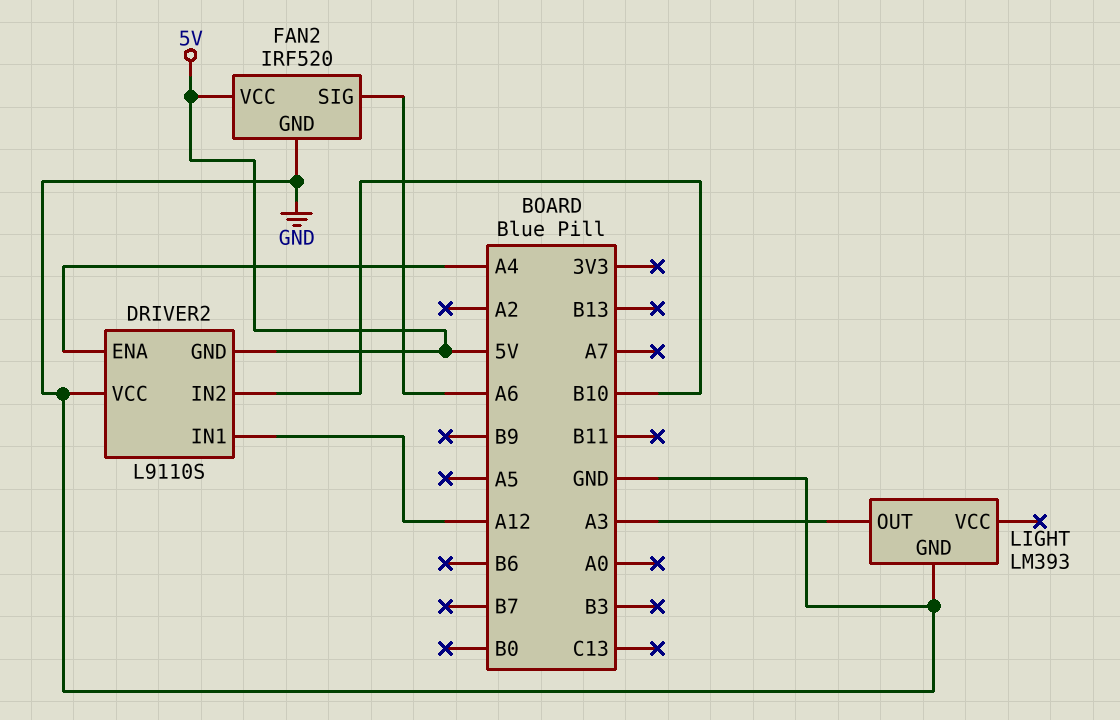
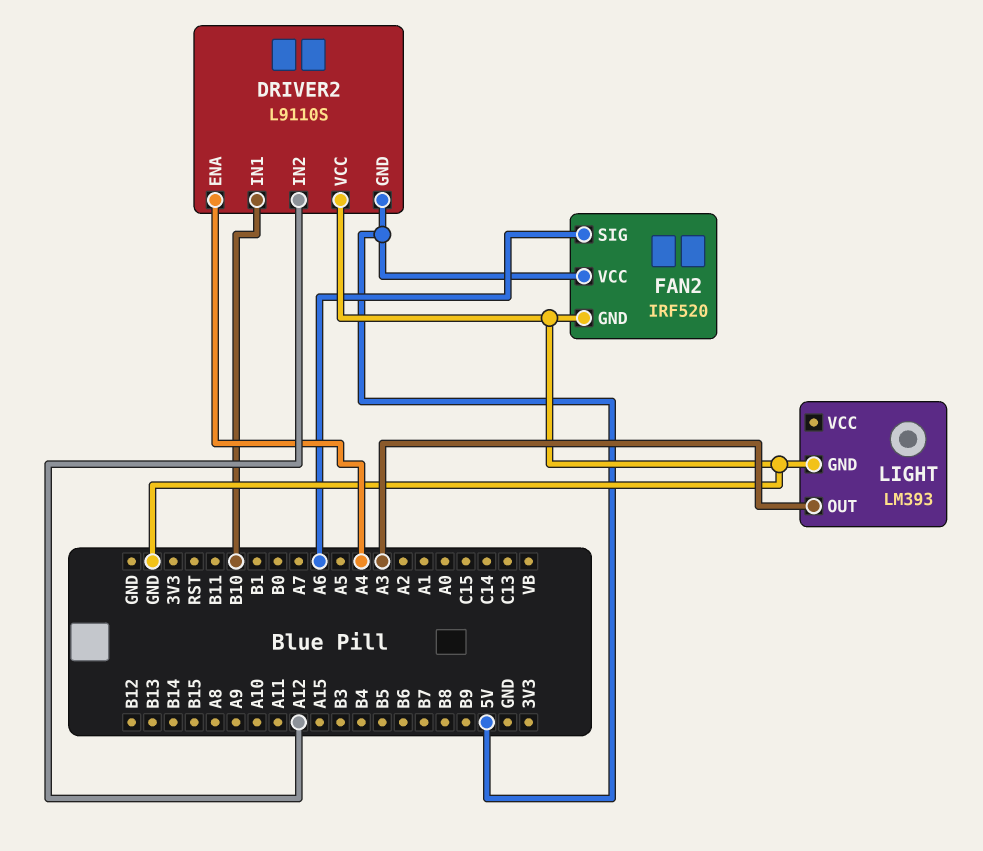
DRIVER2 pin IN1: A12 -> B10
DRIVER2 pin IN2: B10 -> A12

